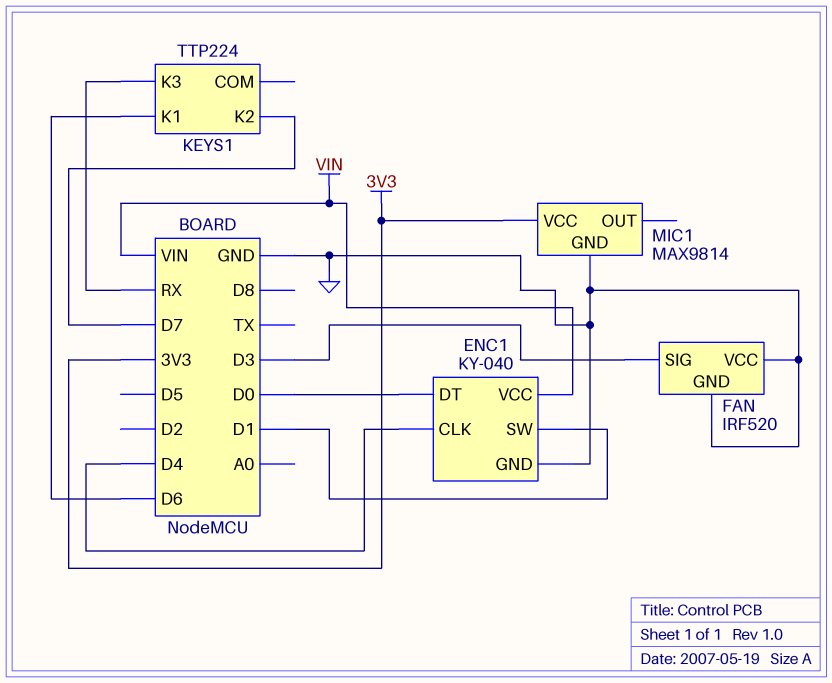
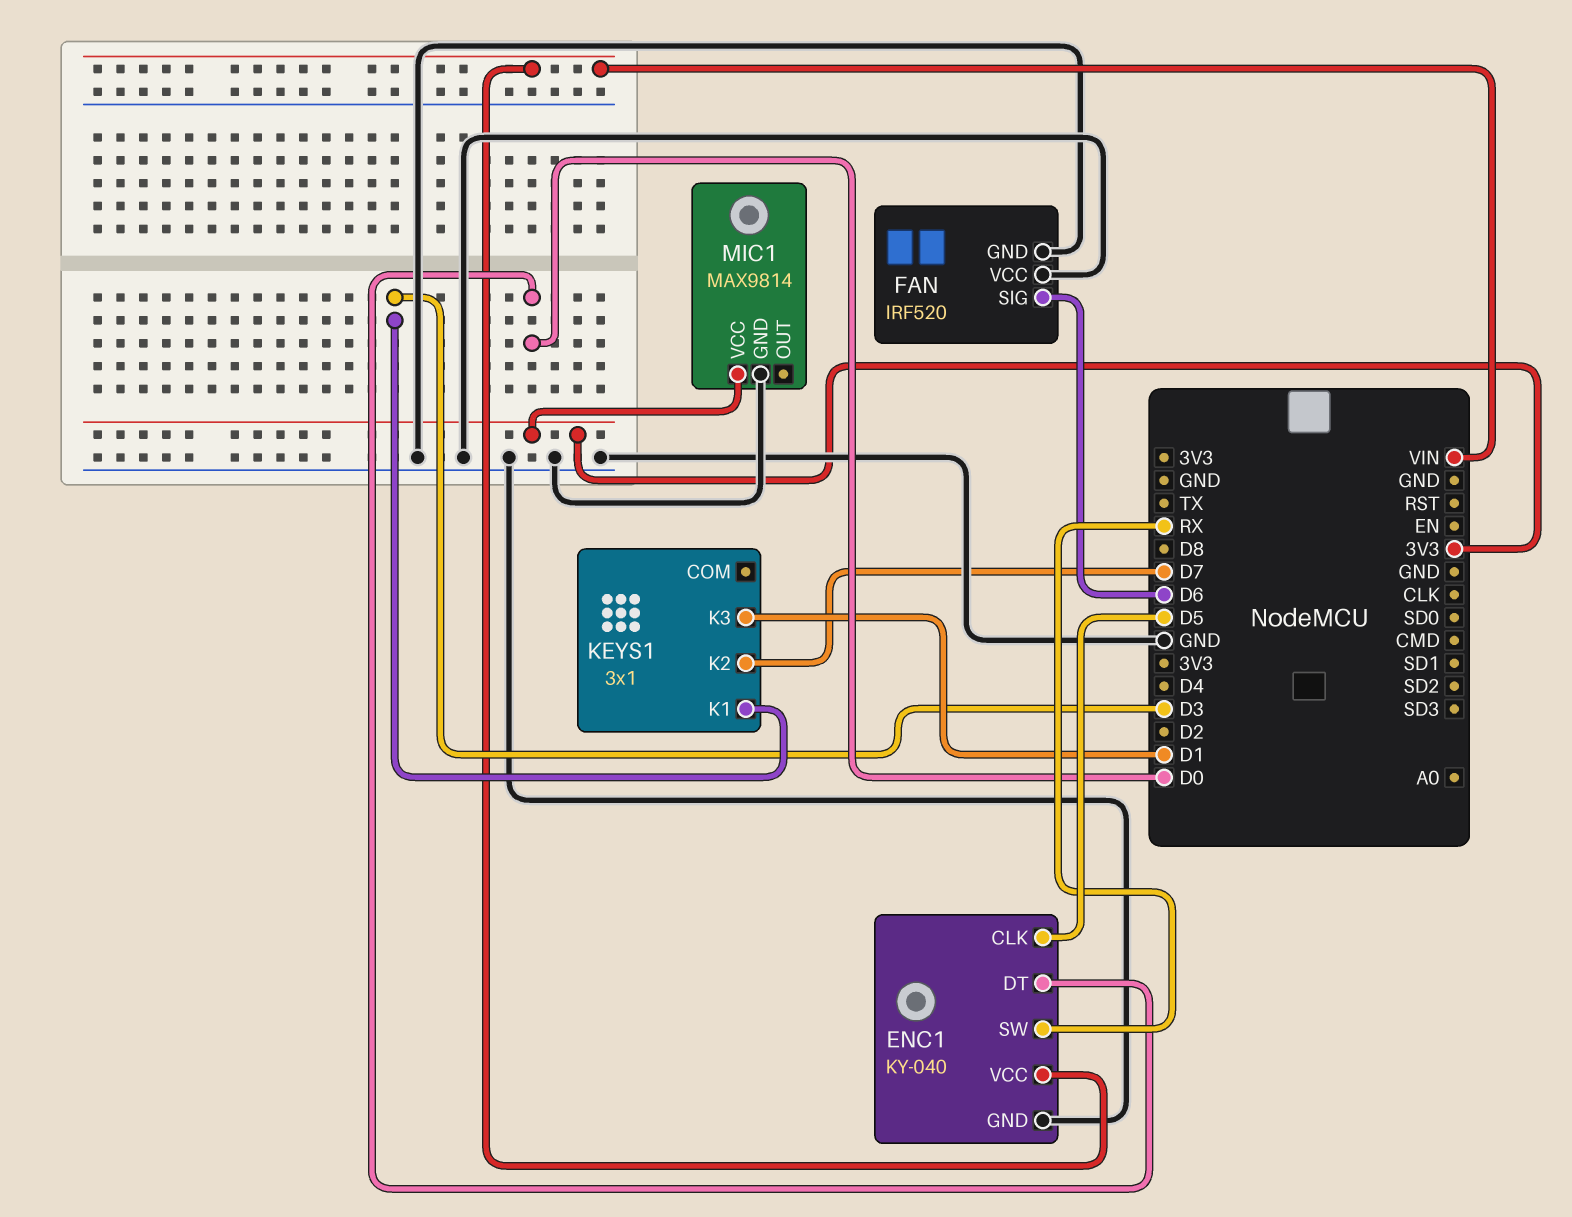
ENC1 pin CLK: D4 -> D5
ENC1 pin SW: D1 -> RX
FAN pin SIG: D3 -> D6
KEYS1: TTP224 -> 3x1
KEYS1 pin K1: D6 -> D3
KEYS1 pin K3: RX -> D1

